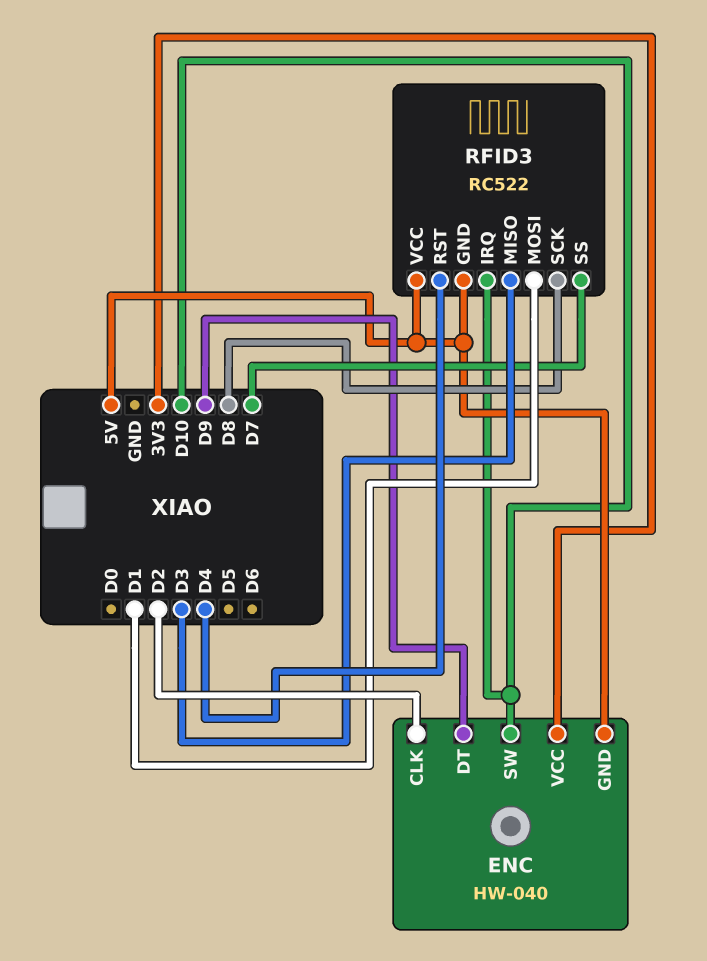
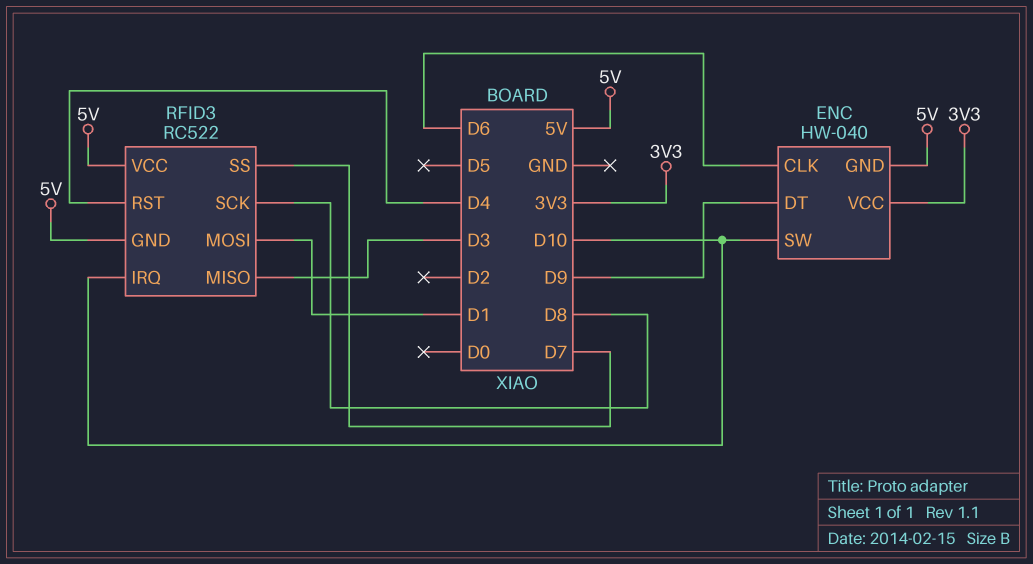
ENC pin CLK: D2 -> D6

